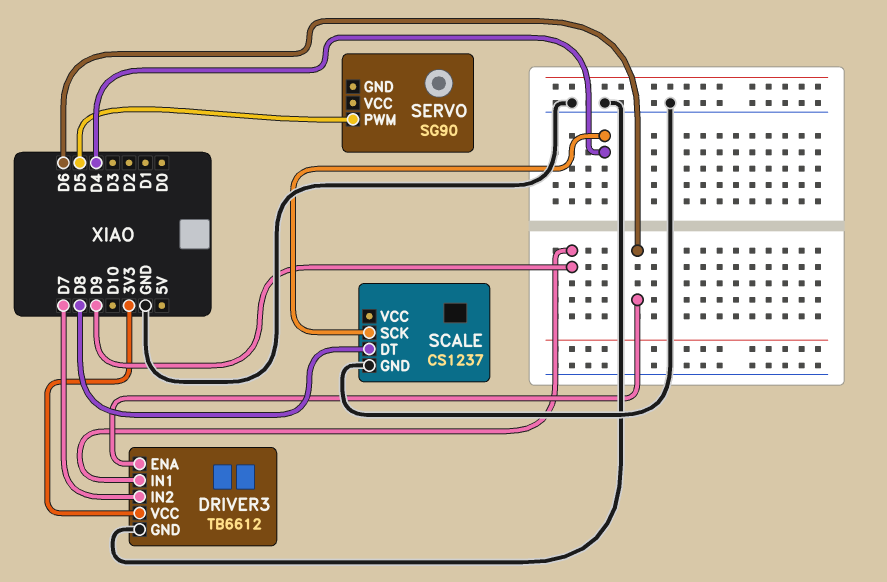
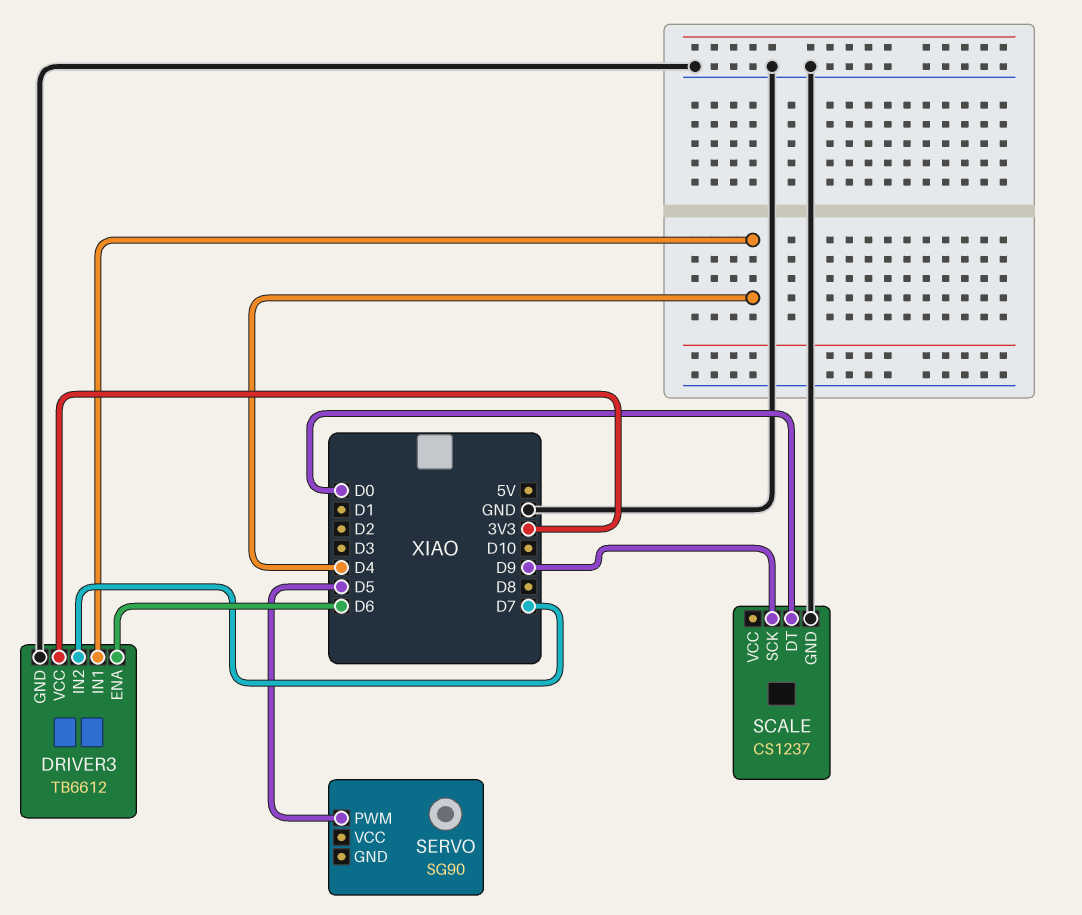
DRIVER3 pin IN1: D9 -> D4
SCALE pin DT: D8 -> D0
SCALE pin SCK: D4 -> D9

